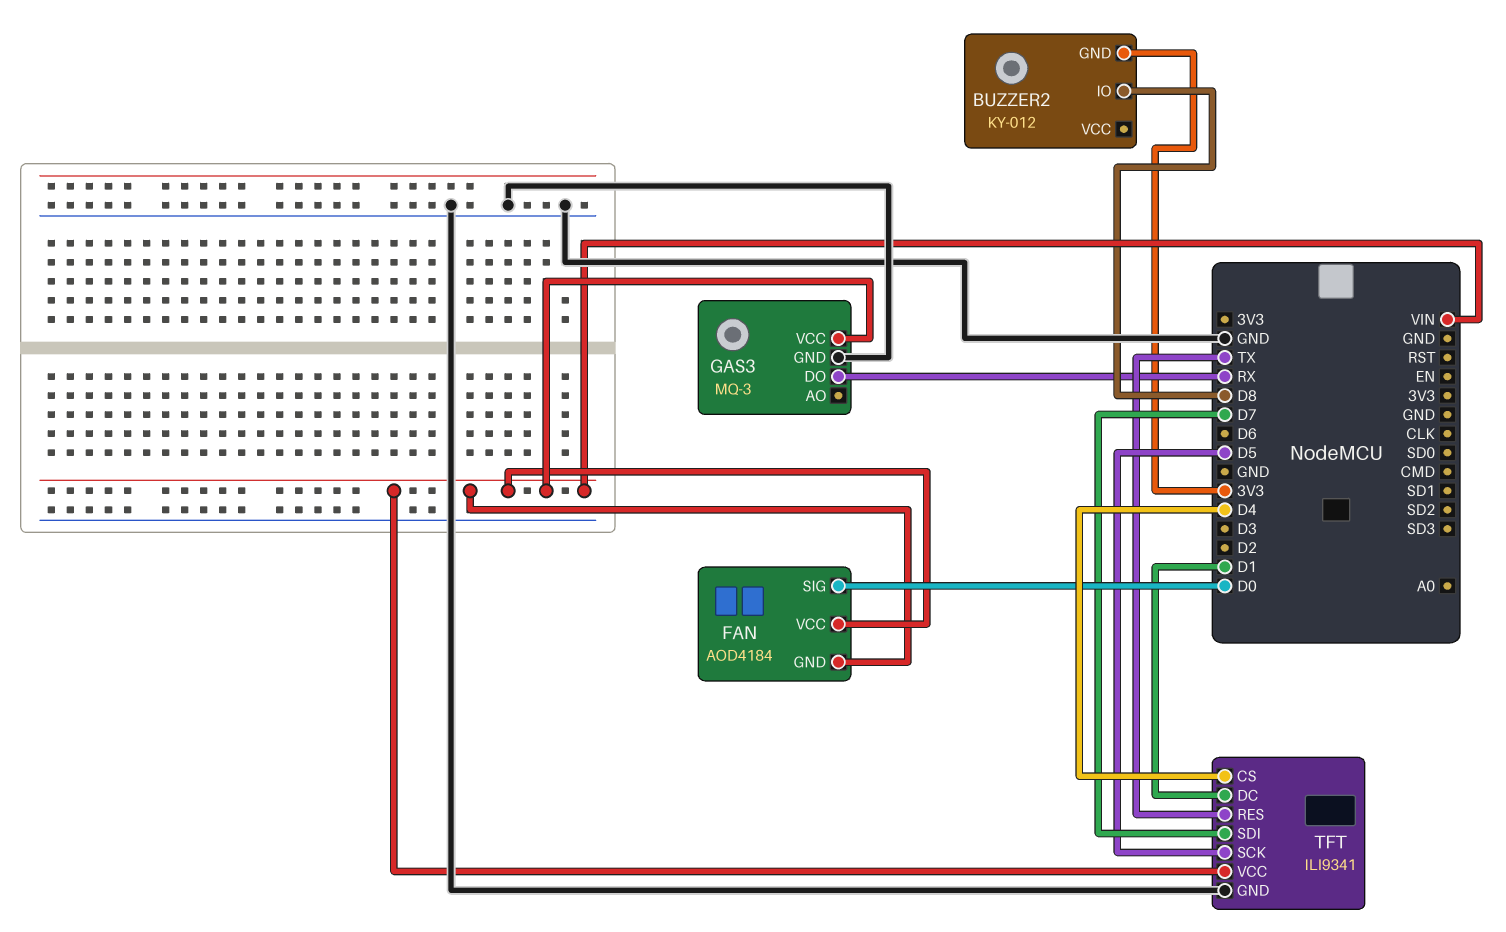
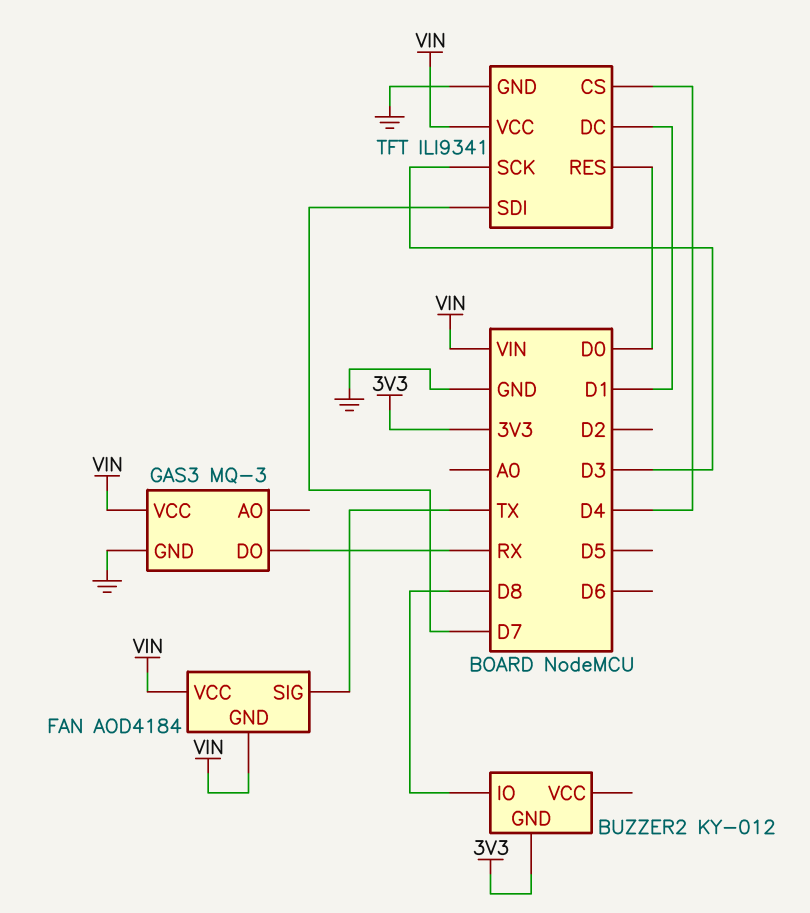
FAN pin SIG: D0 -> TX
TFT pin RES: TX -> D0
TFT pin SCK: D5 -> D3

